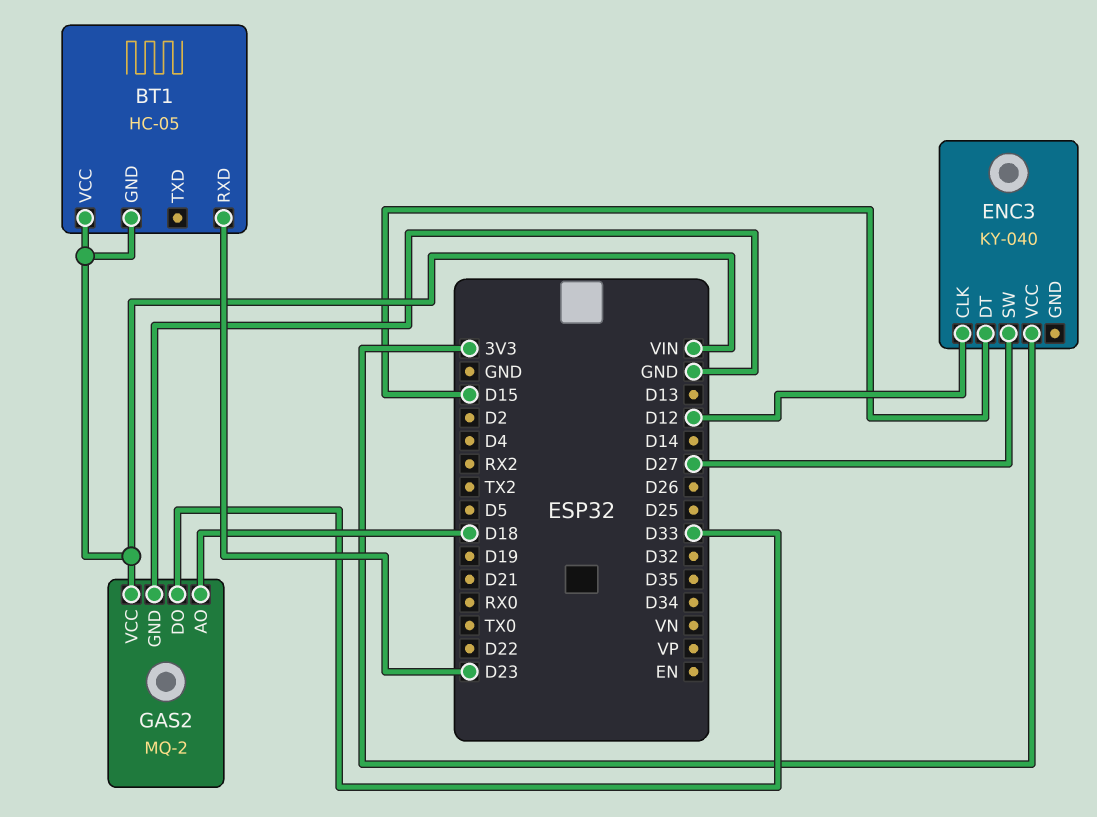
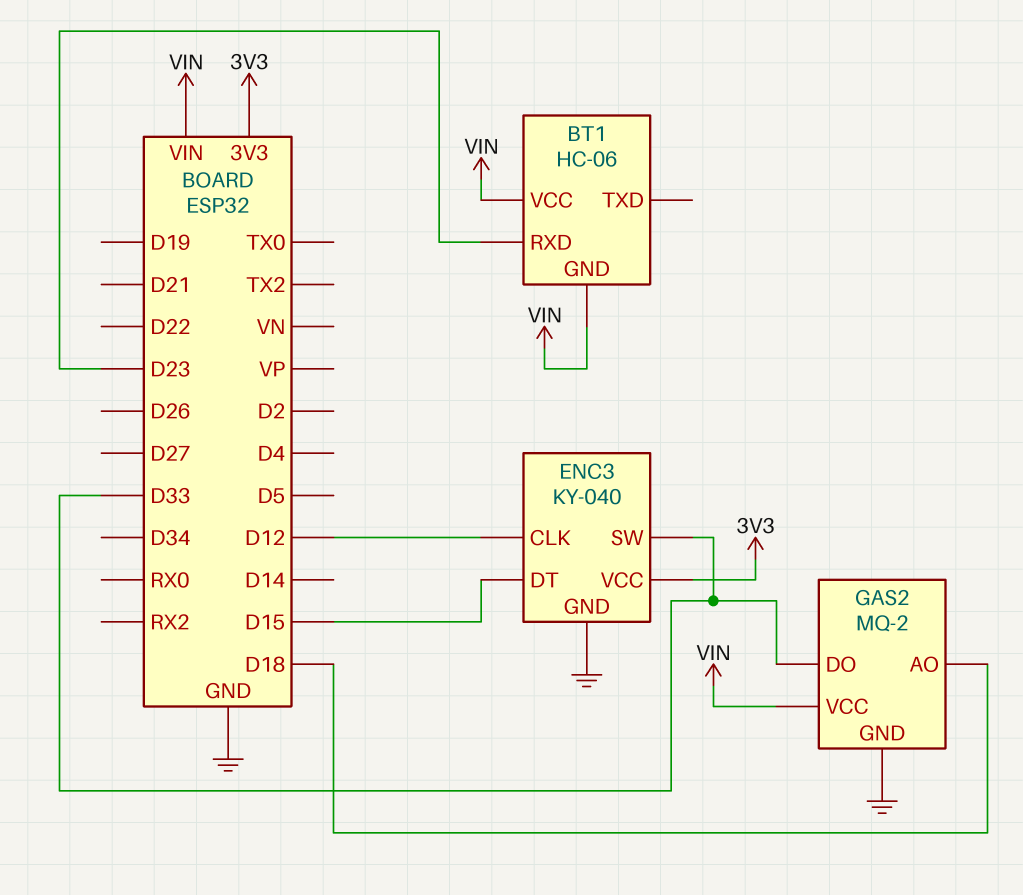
BT1: HC-05 -> HC-06
ENC3 pin GND: none -> GND
ENC3 pin SW: D27 -> D33

